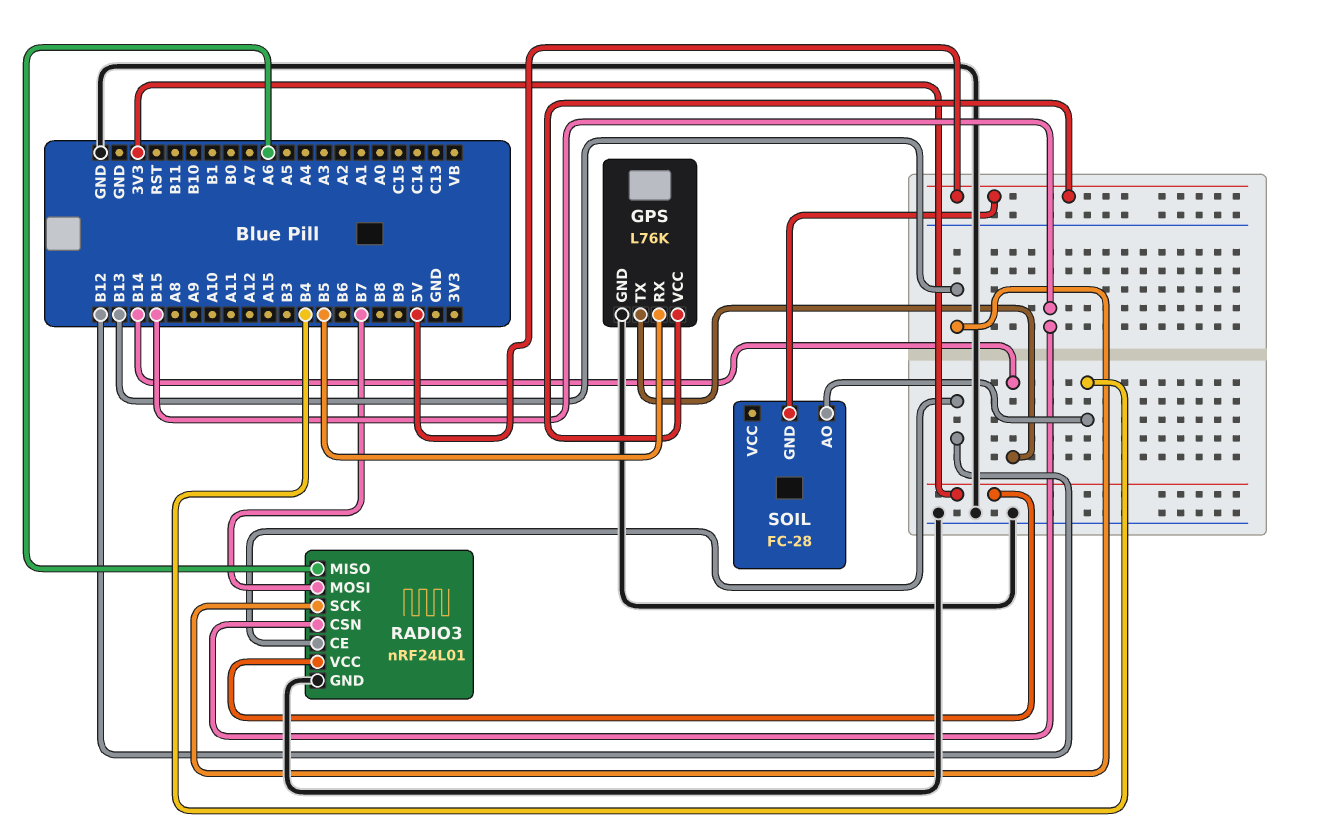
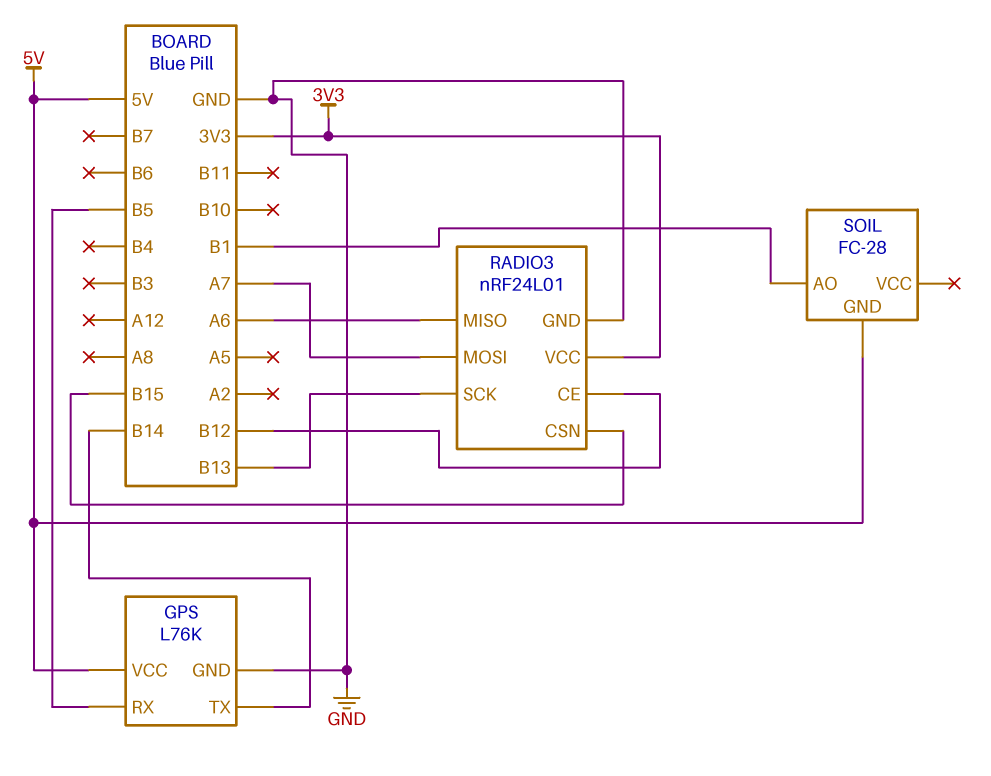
RADIO3 pin MOSI: B7 -> A7
SOIL pin AO: B4 -> B1

